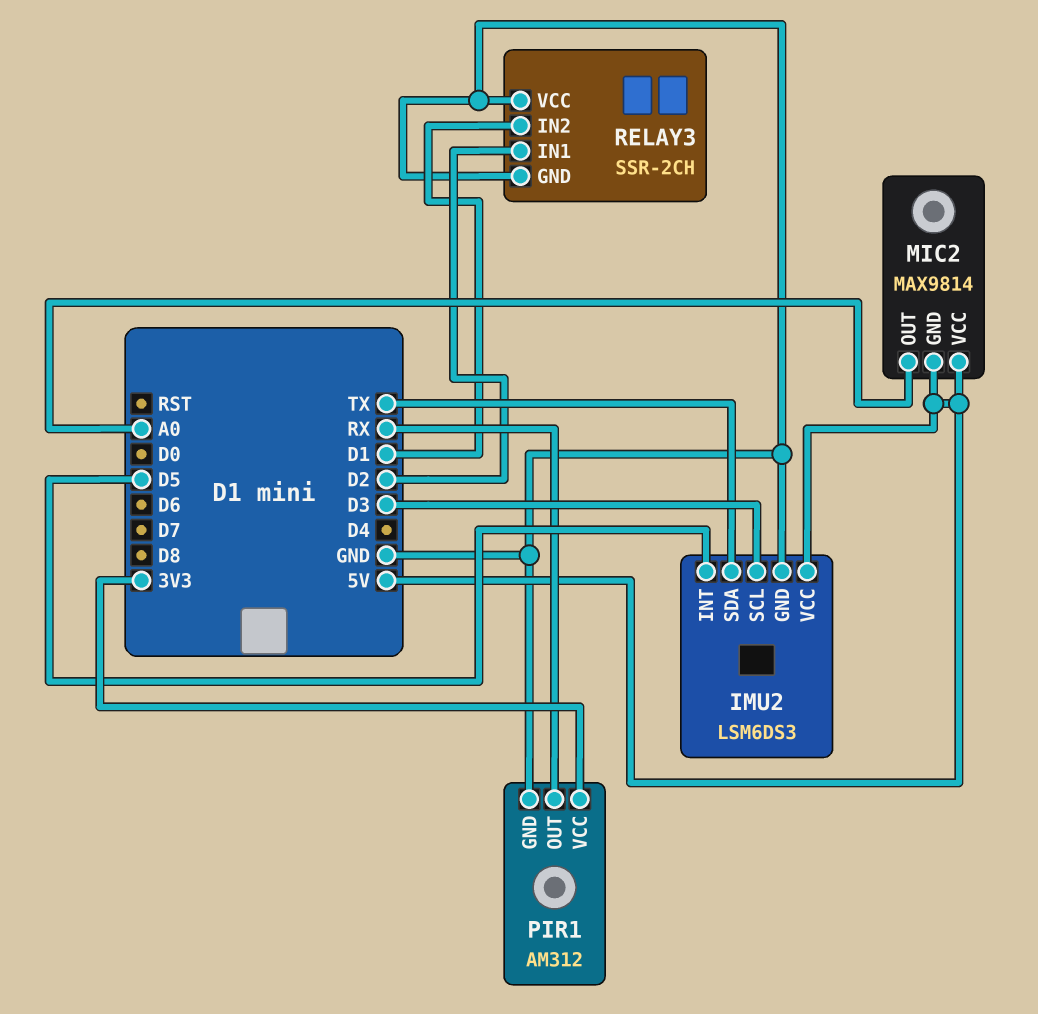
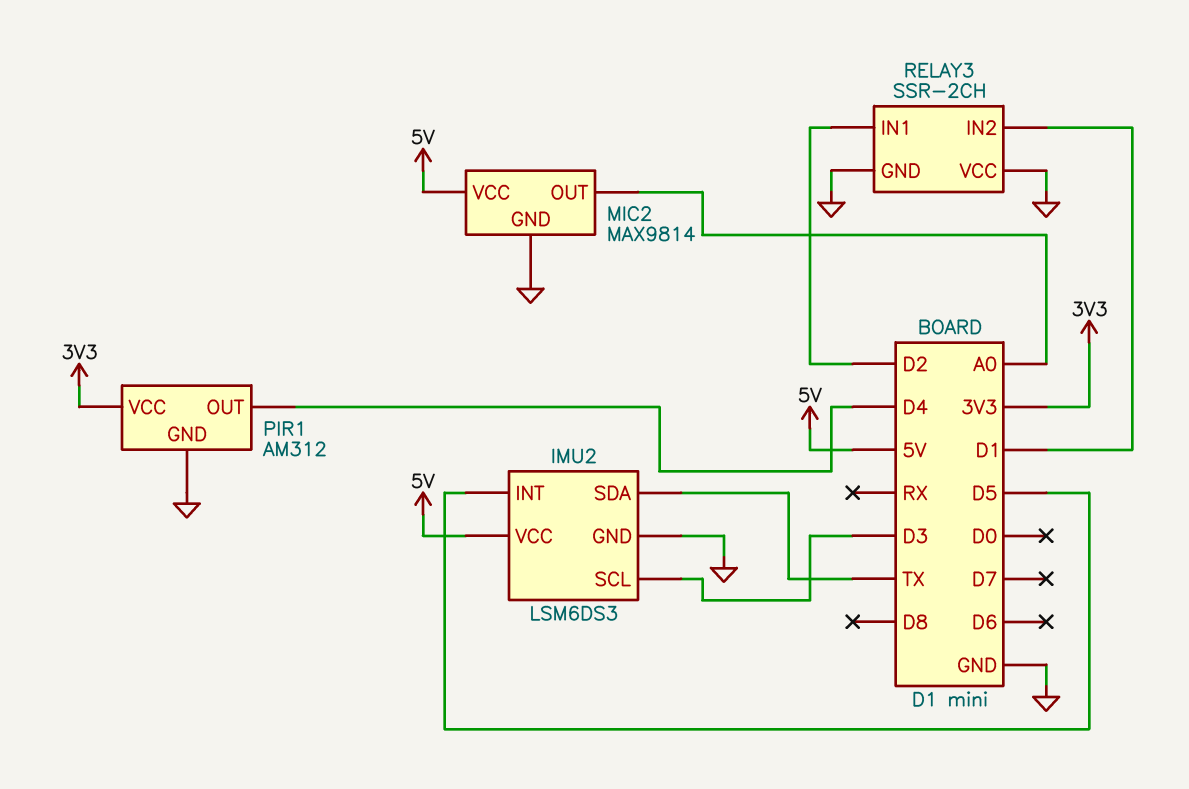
MIC2 pin GND: 5V -> GND
PIR1 pin OUT: RX -> D4

